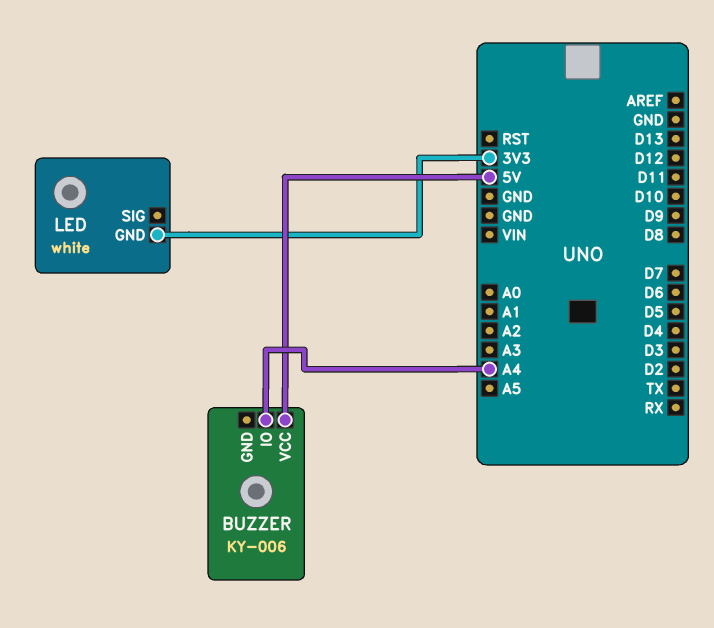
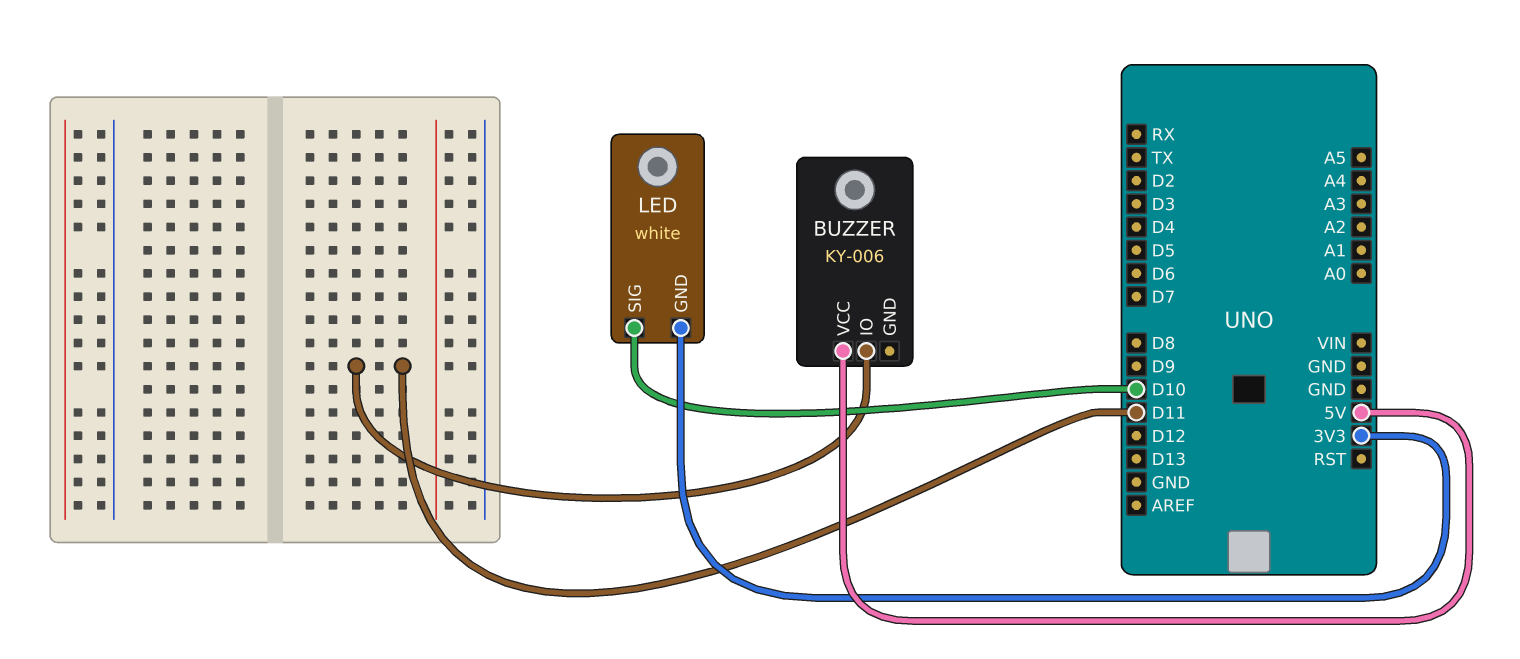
BUZZER pin IO: A4 -> D11
LED pin SIG: none -> D10

